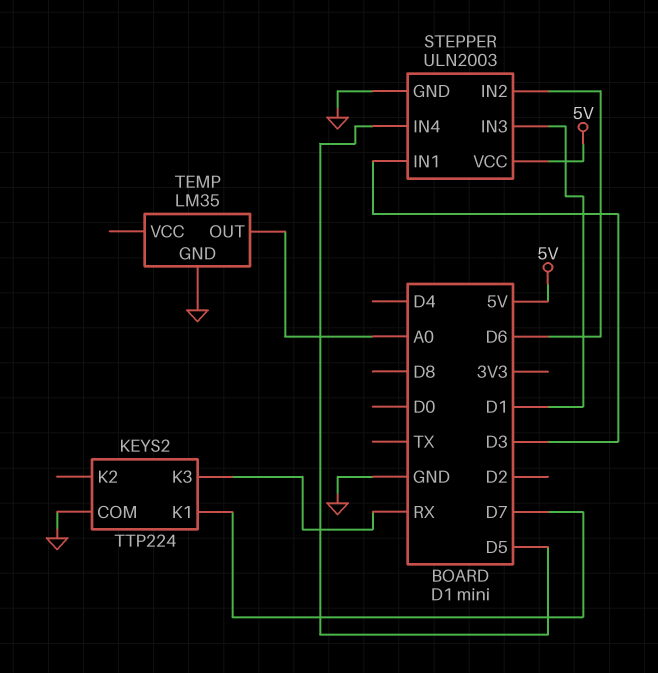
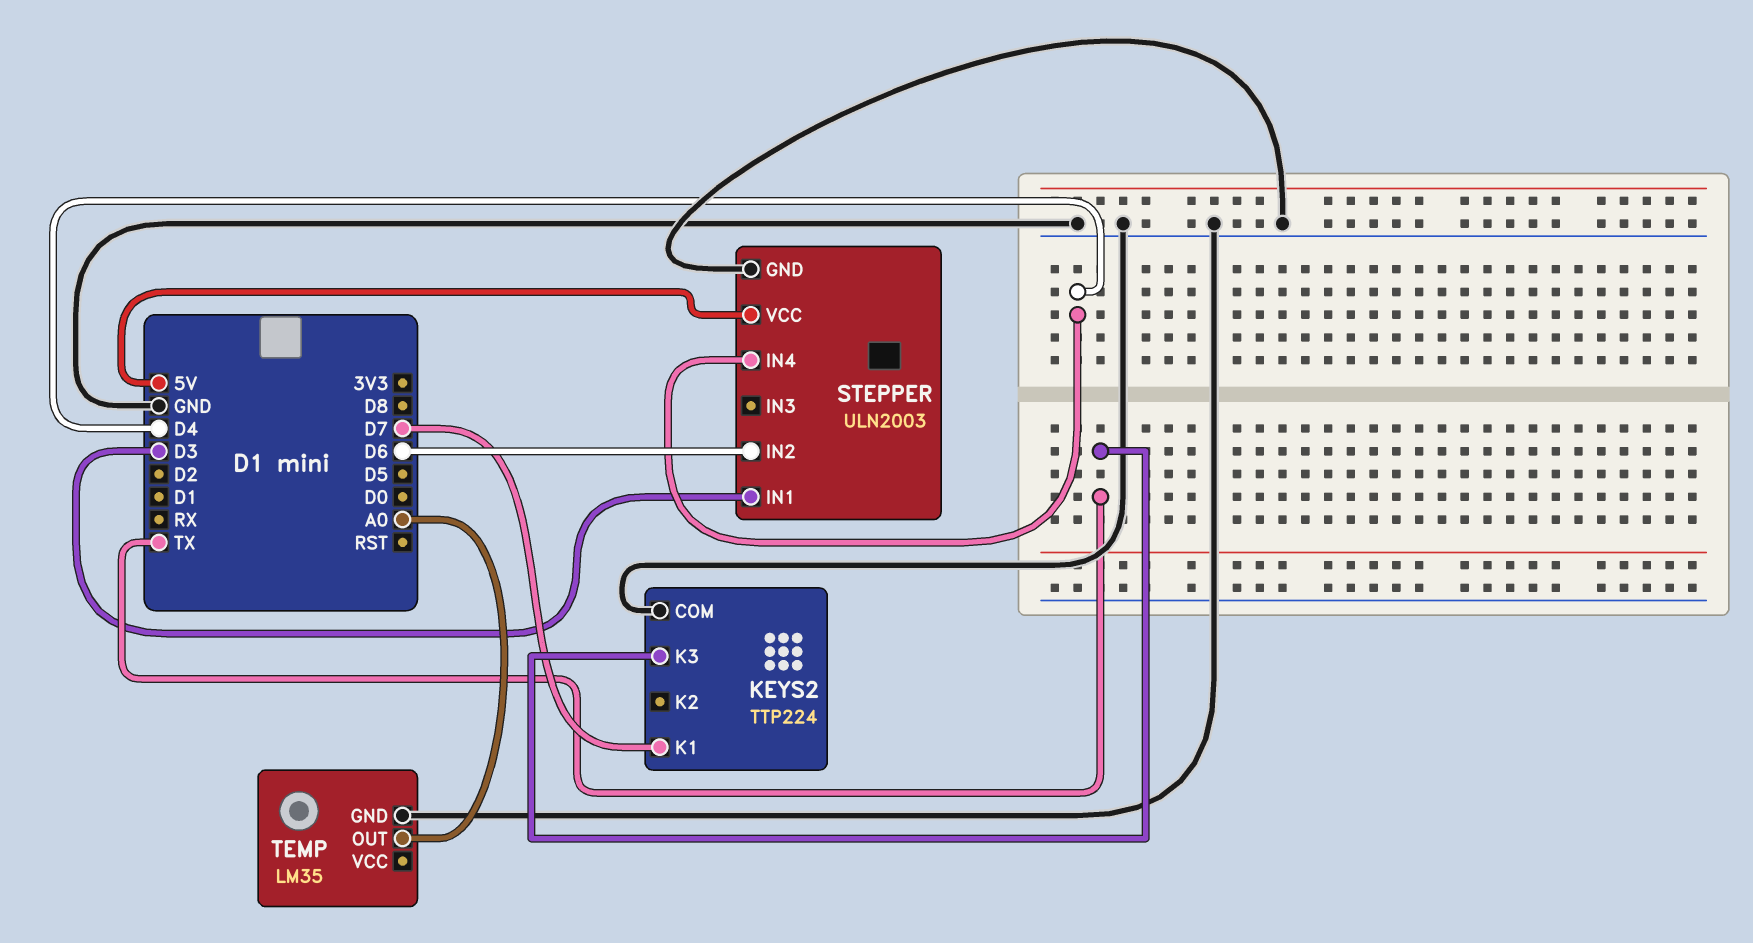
KEYS2 pin K3: RX -> TX
STEPPER pin IN3: D1 -> none
STEPPER pin IN4: D5 -> D4

